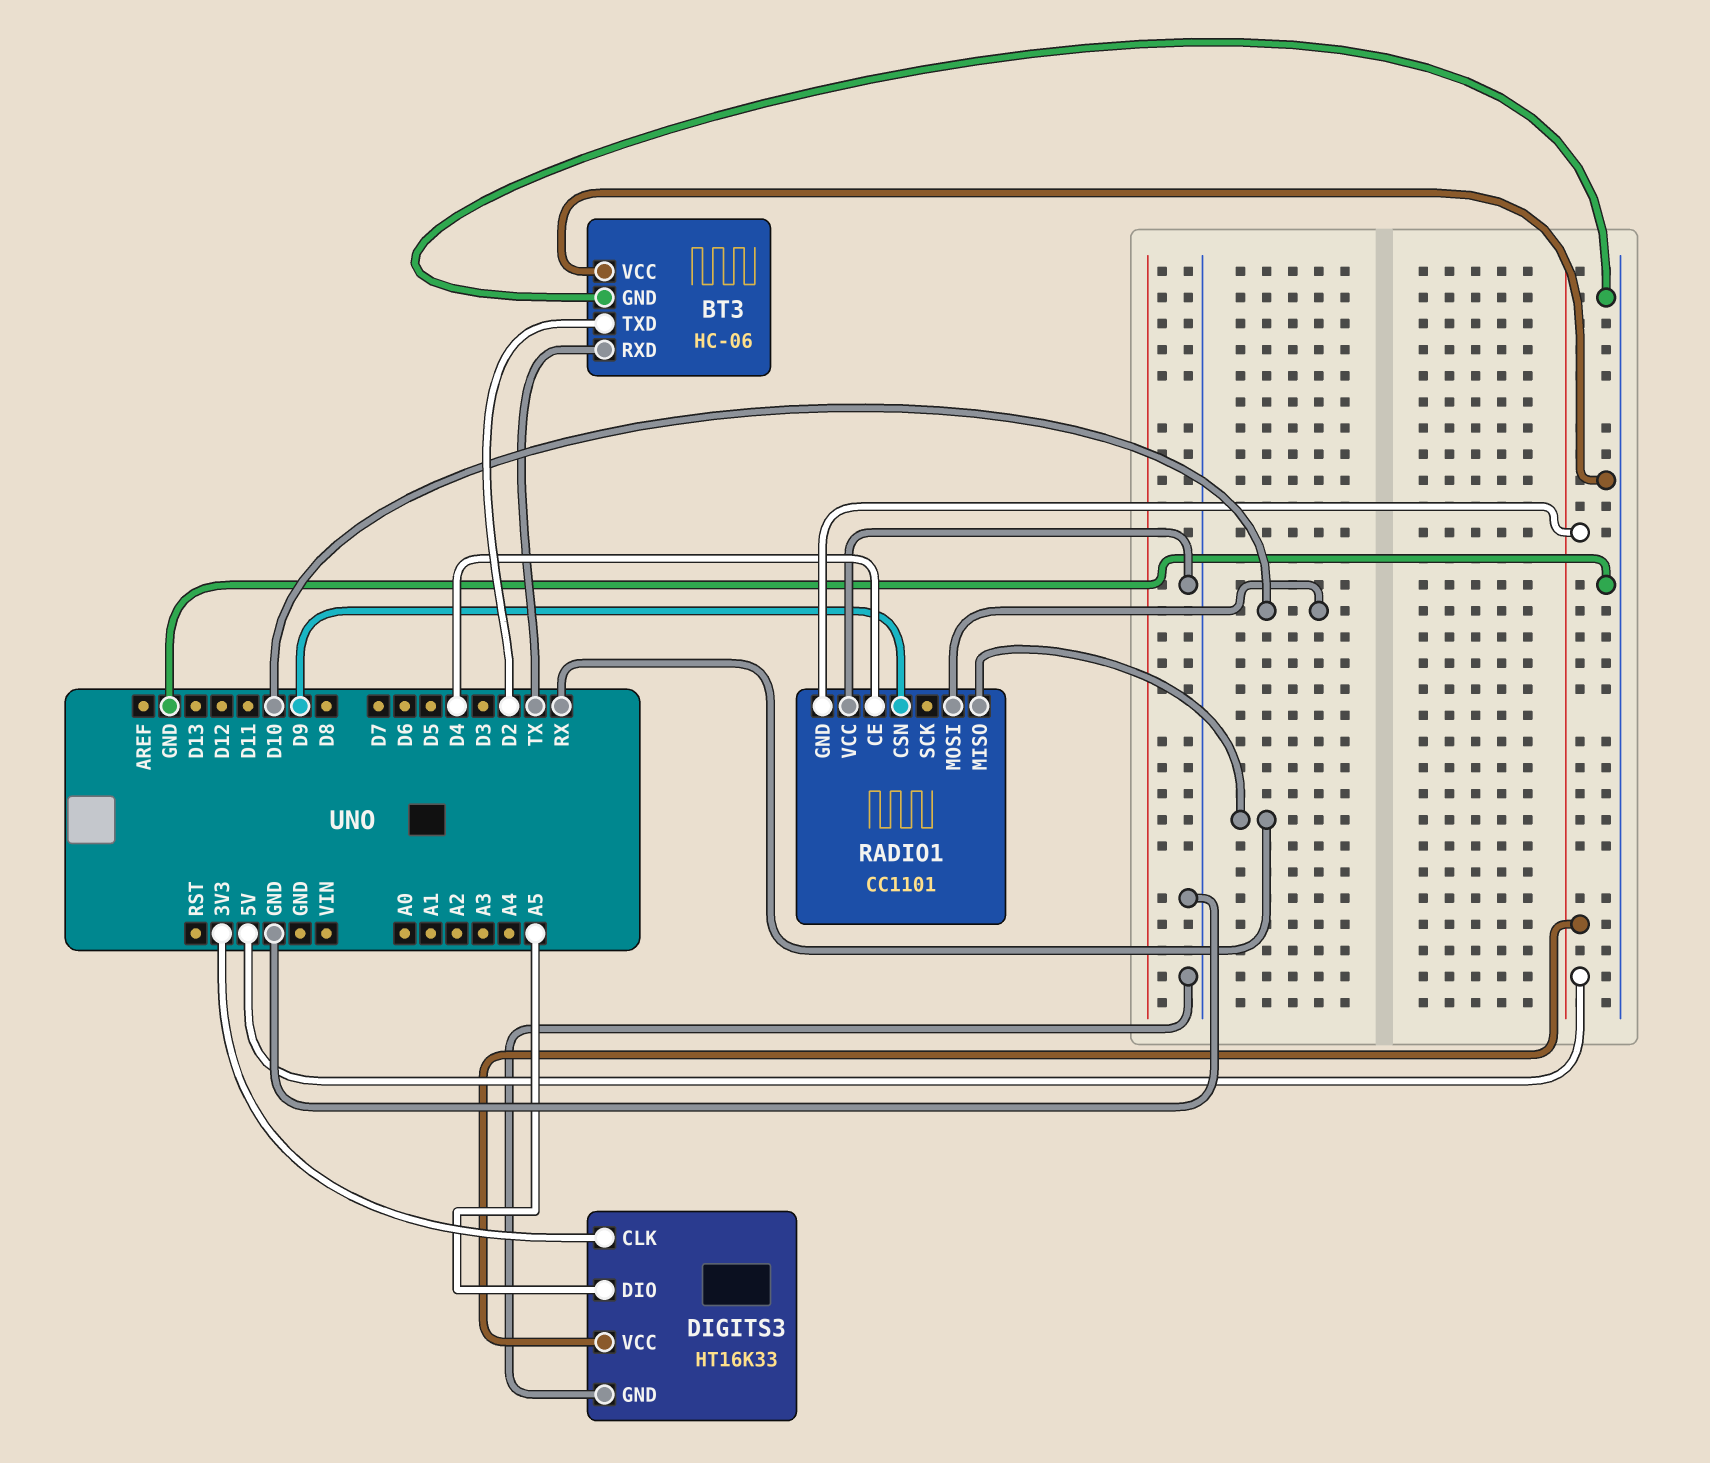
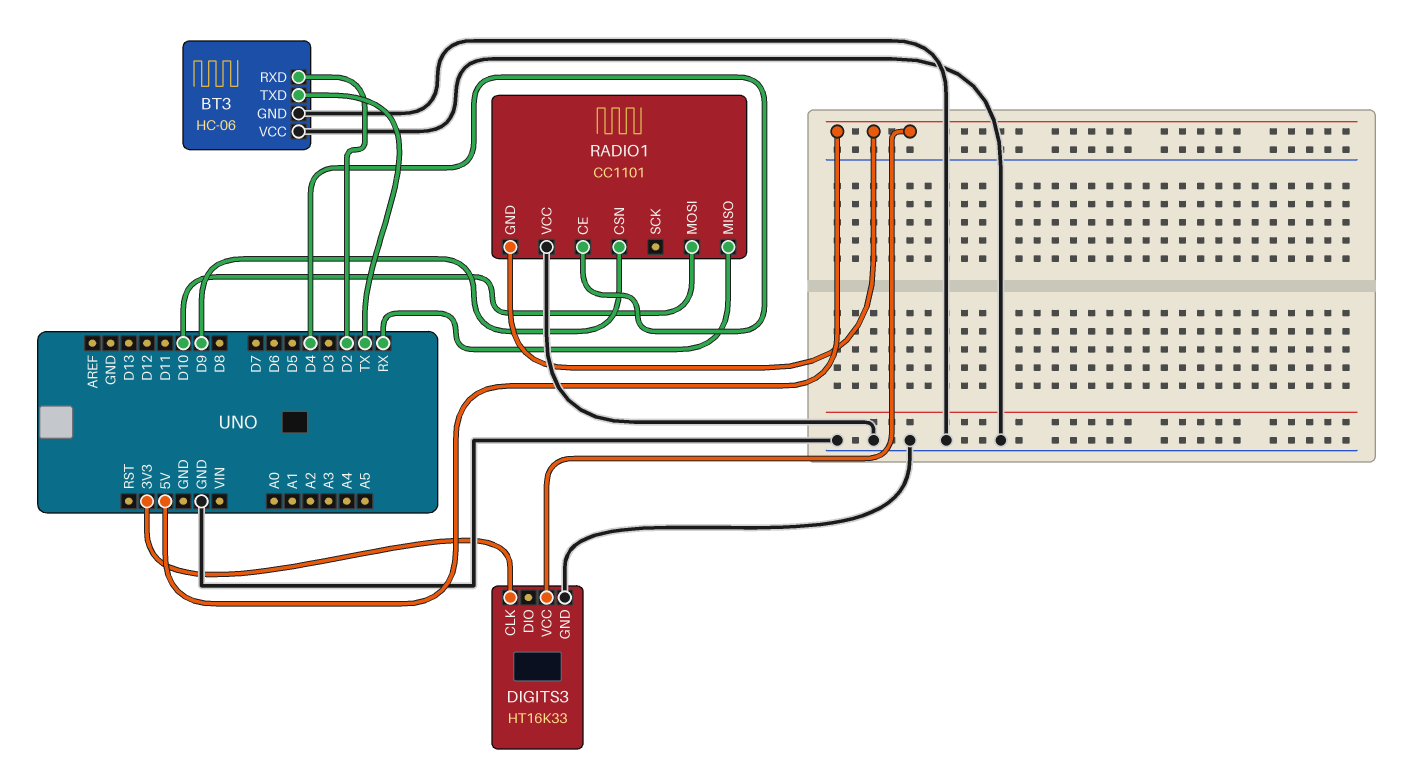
BT3 pin RXD: TX -> D2
BT3 pin TXD: D2 -> TX
DIGITS3 pin DIO: A5 -> none

